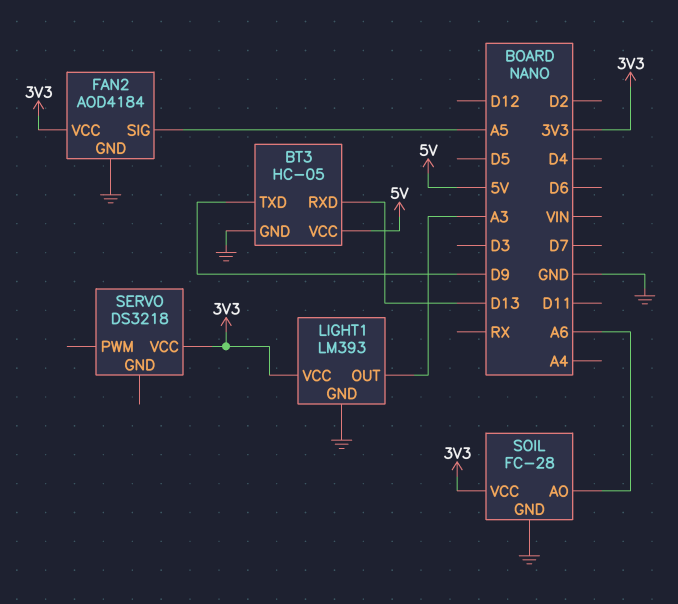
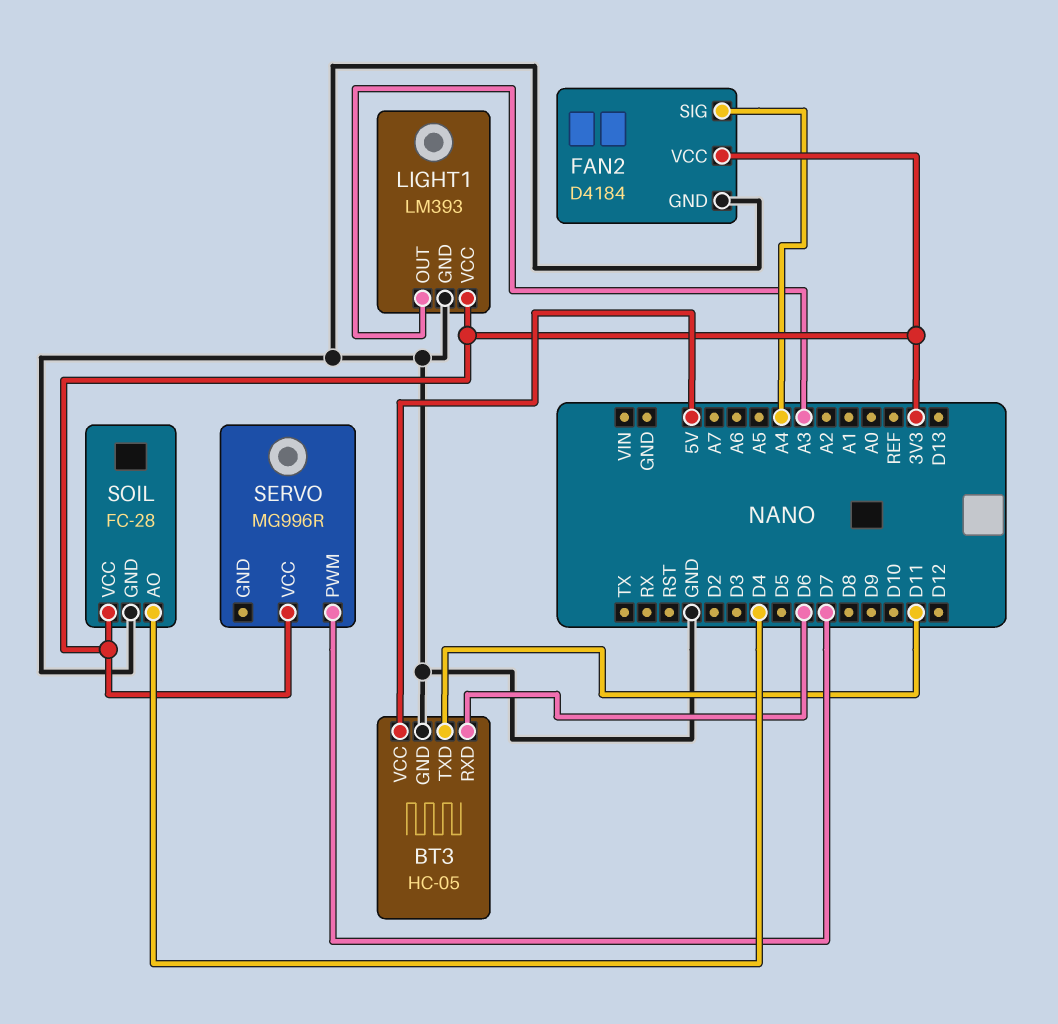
BT3 pin RXD: D13 -> D6
BT3 pin TXD: D9 -> D11
FAN2: AOD4184 -> D4184
FAN2 pin SIG: A5 -> A4
SERVO: DS3218 -> MG996R
SERVO pin PWM: none -> D7
SOIL pin AO: A6 -> D4

